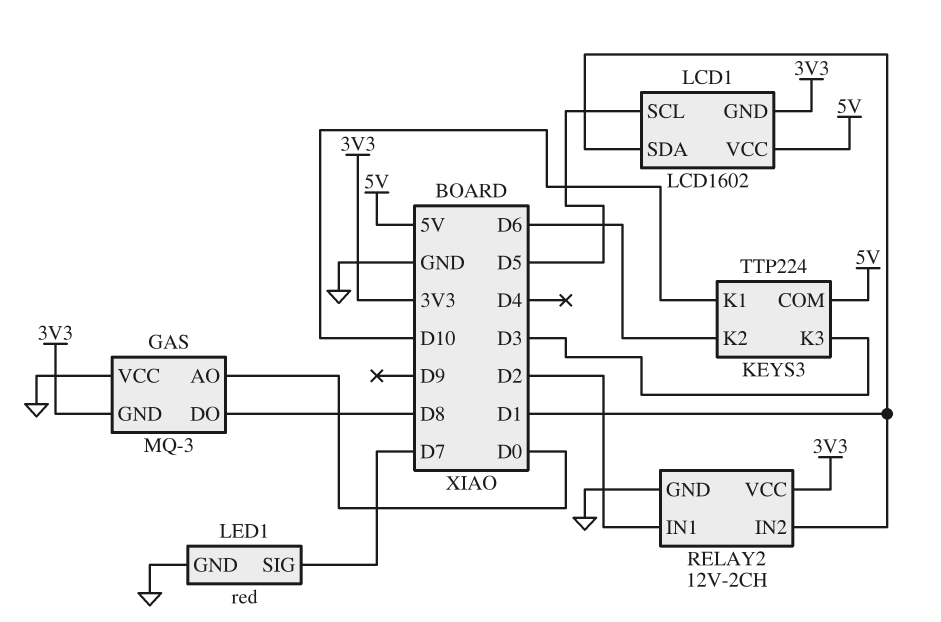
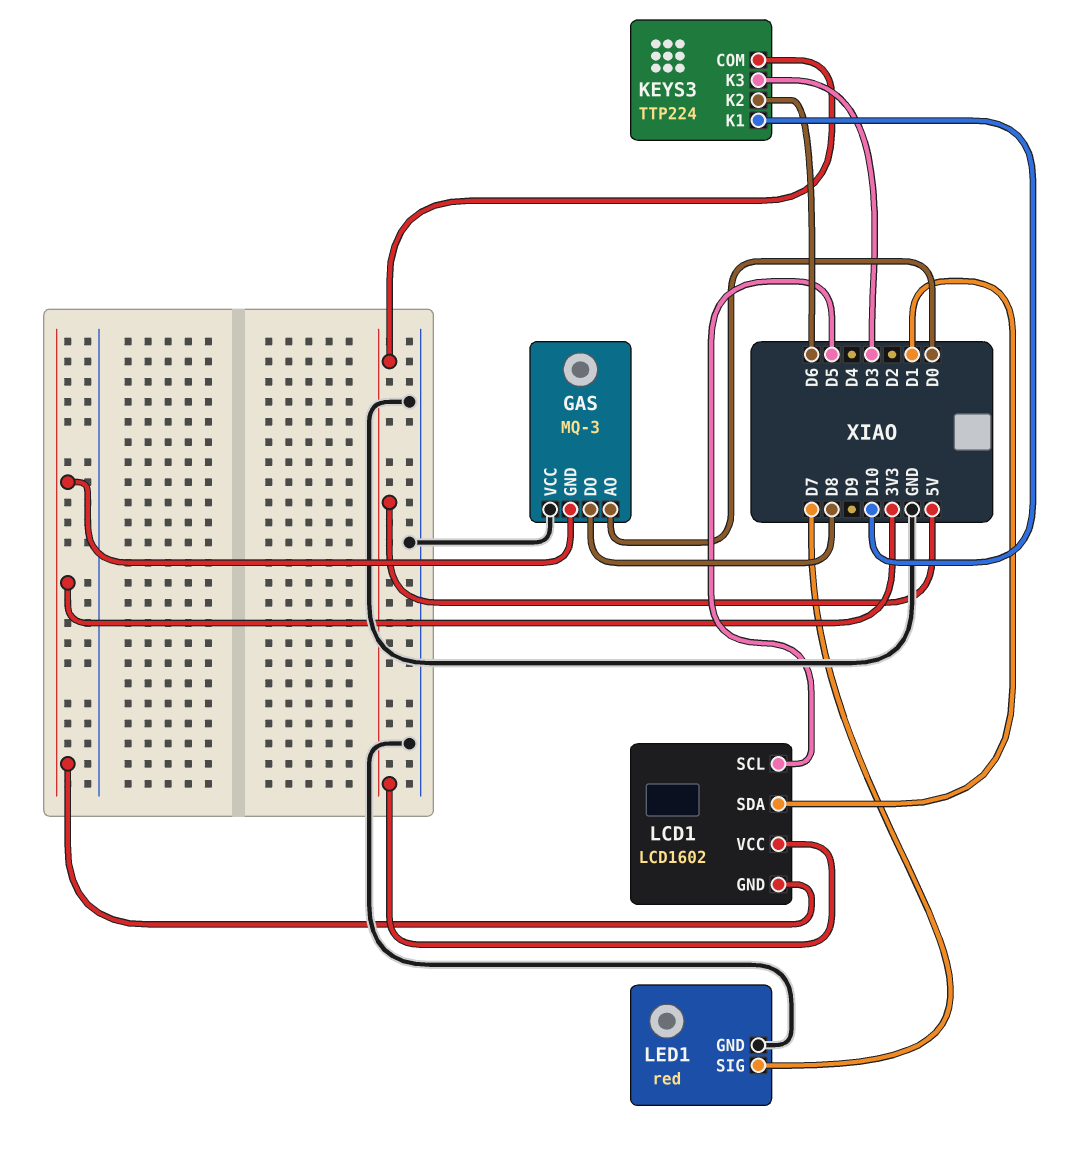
RELAY2: 12V-2CH -> none
RELAY2 pin GND: GND -> none
RELAY2 pin IN1: D2 -> none
RELAY2 pin IN2: D1 -> none
RELAY2 pin VCC: 3V3 -> none

